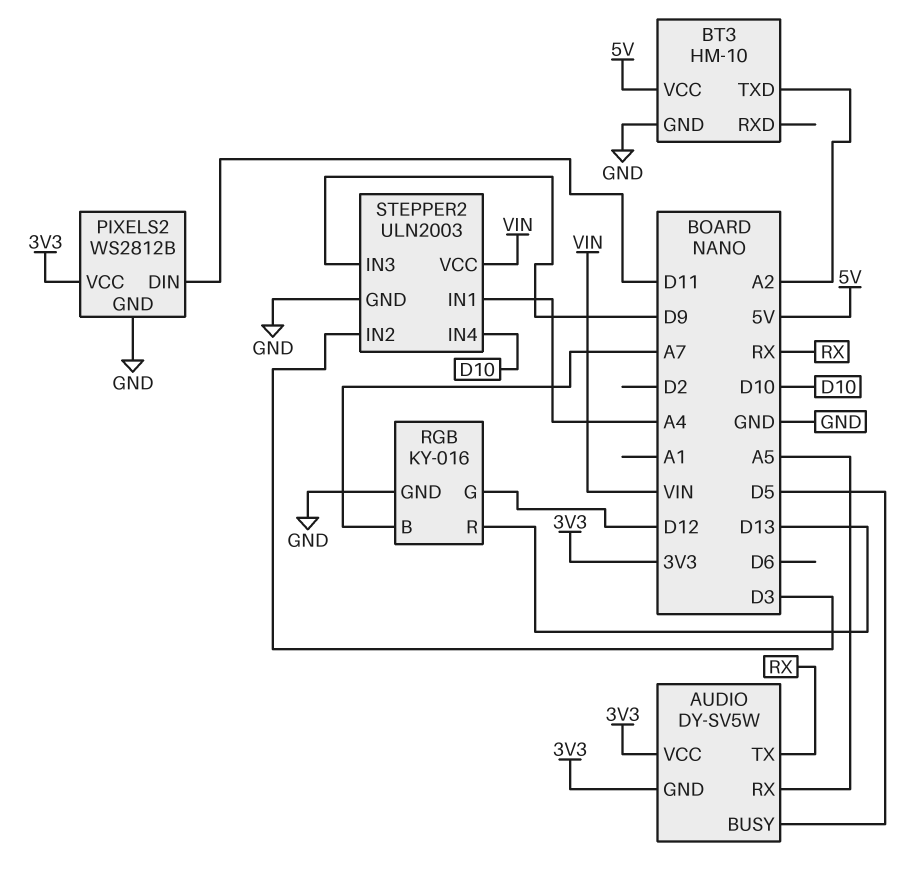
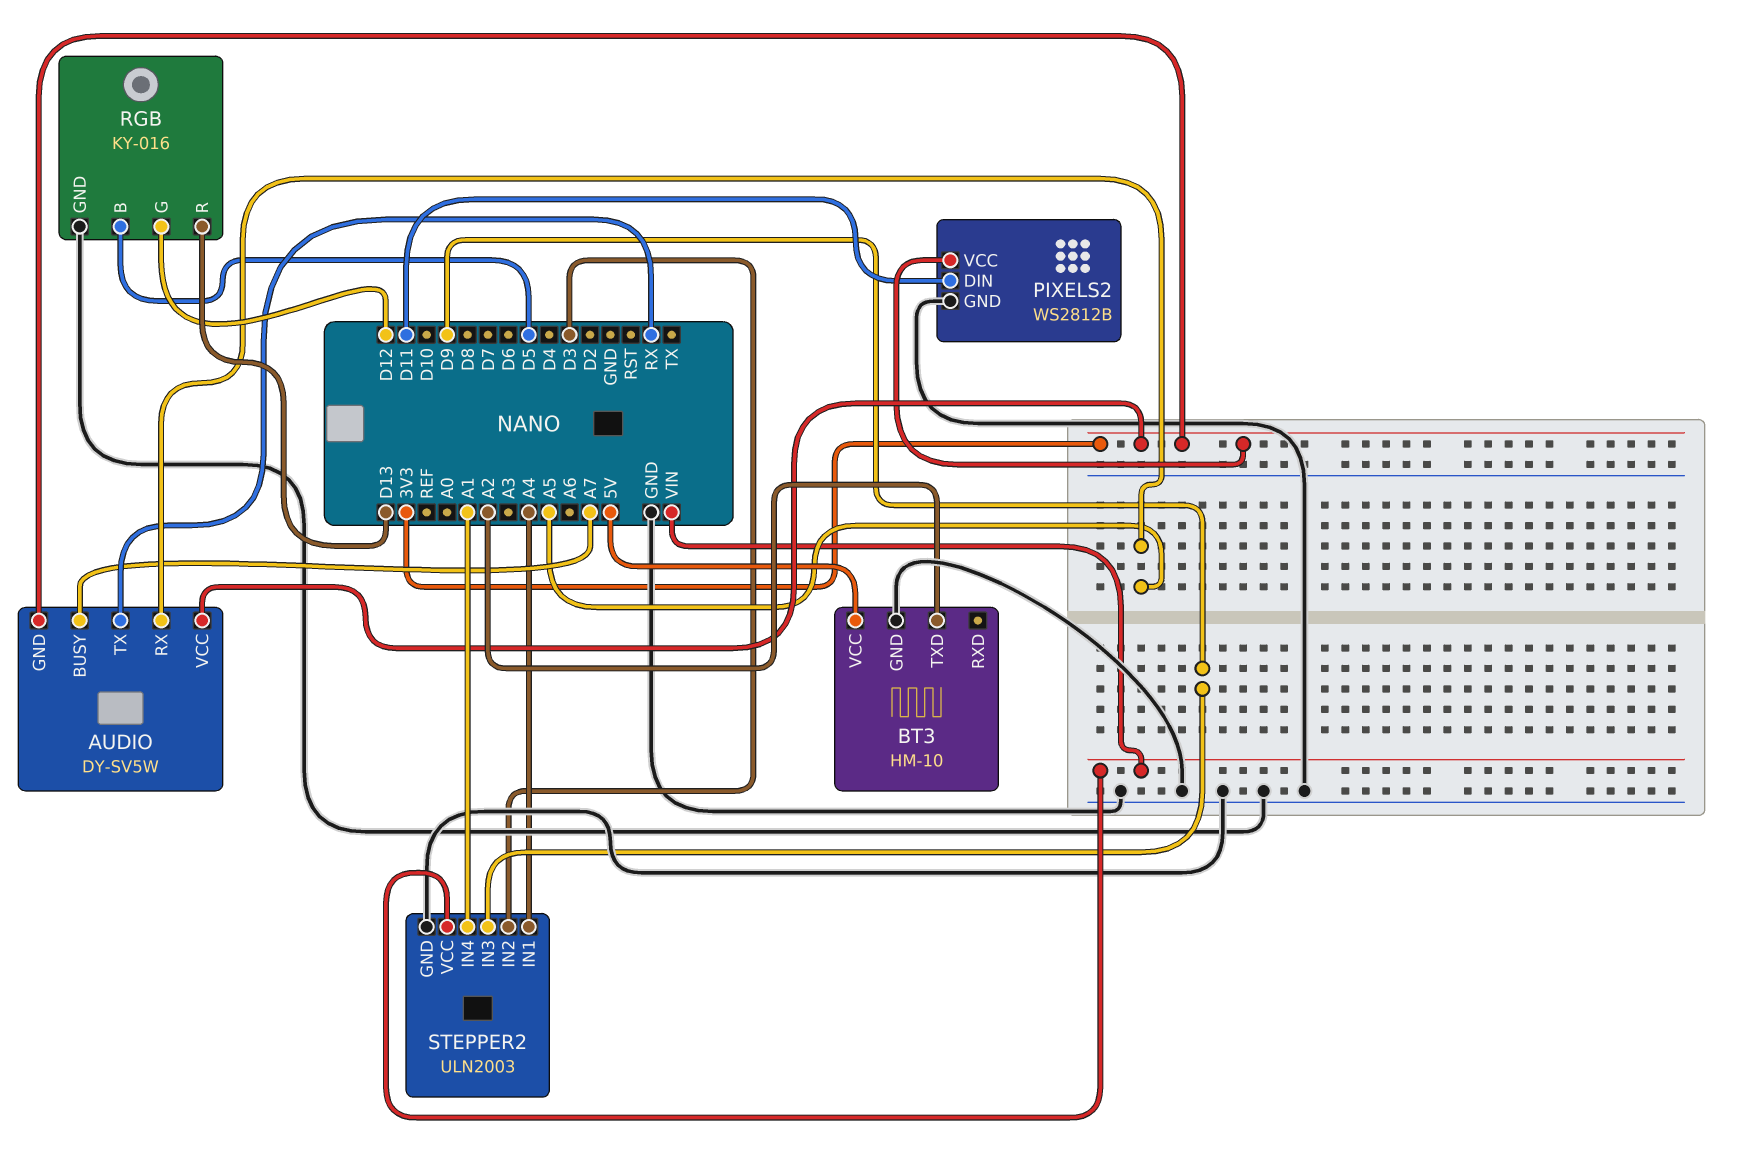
AUDIO pin BUSY: D5 -> A7
RGB pin B: A7 -> D5
STEPPER2 pin IN4: D10 -> A1

